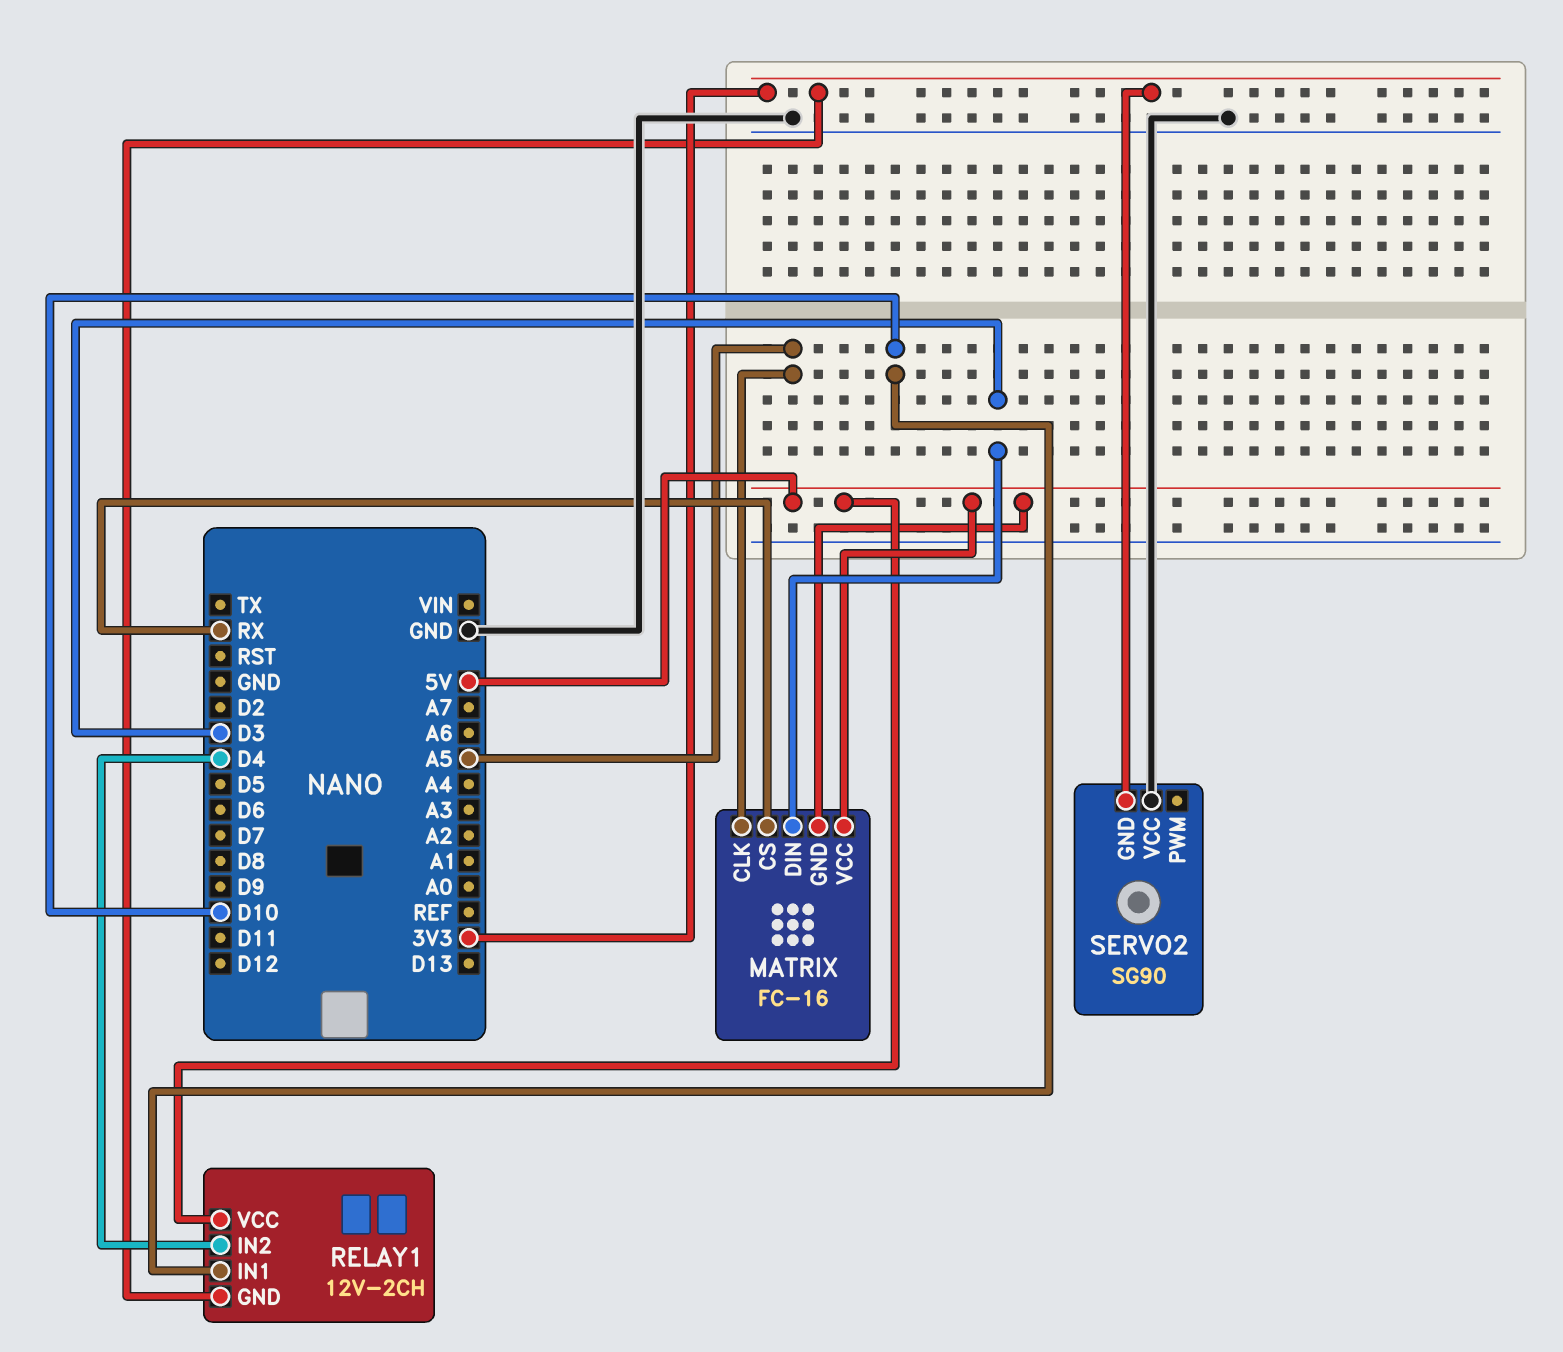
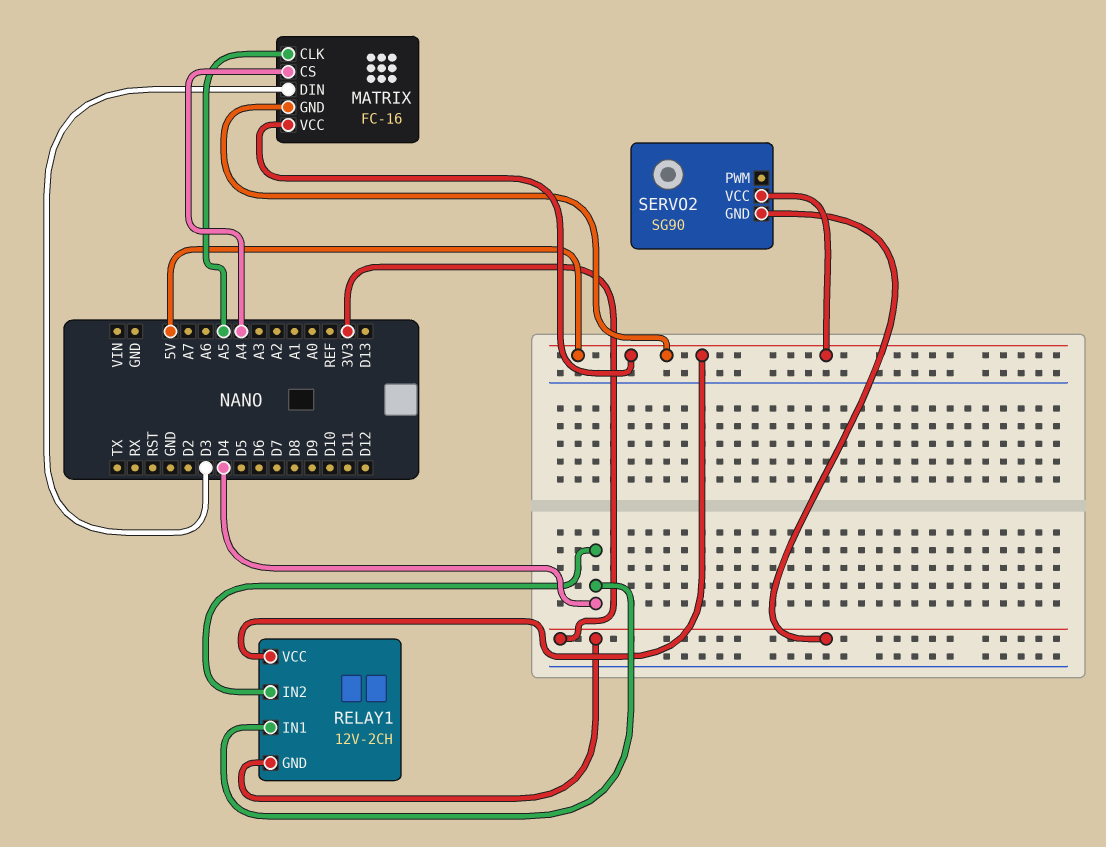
MATRIX pin CS: RX -> A4
RELAY1 pin IN1: D10 -> D4
SERVO2 pin VCC: GND -> 5V

